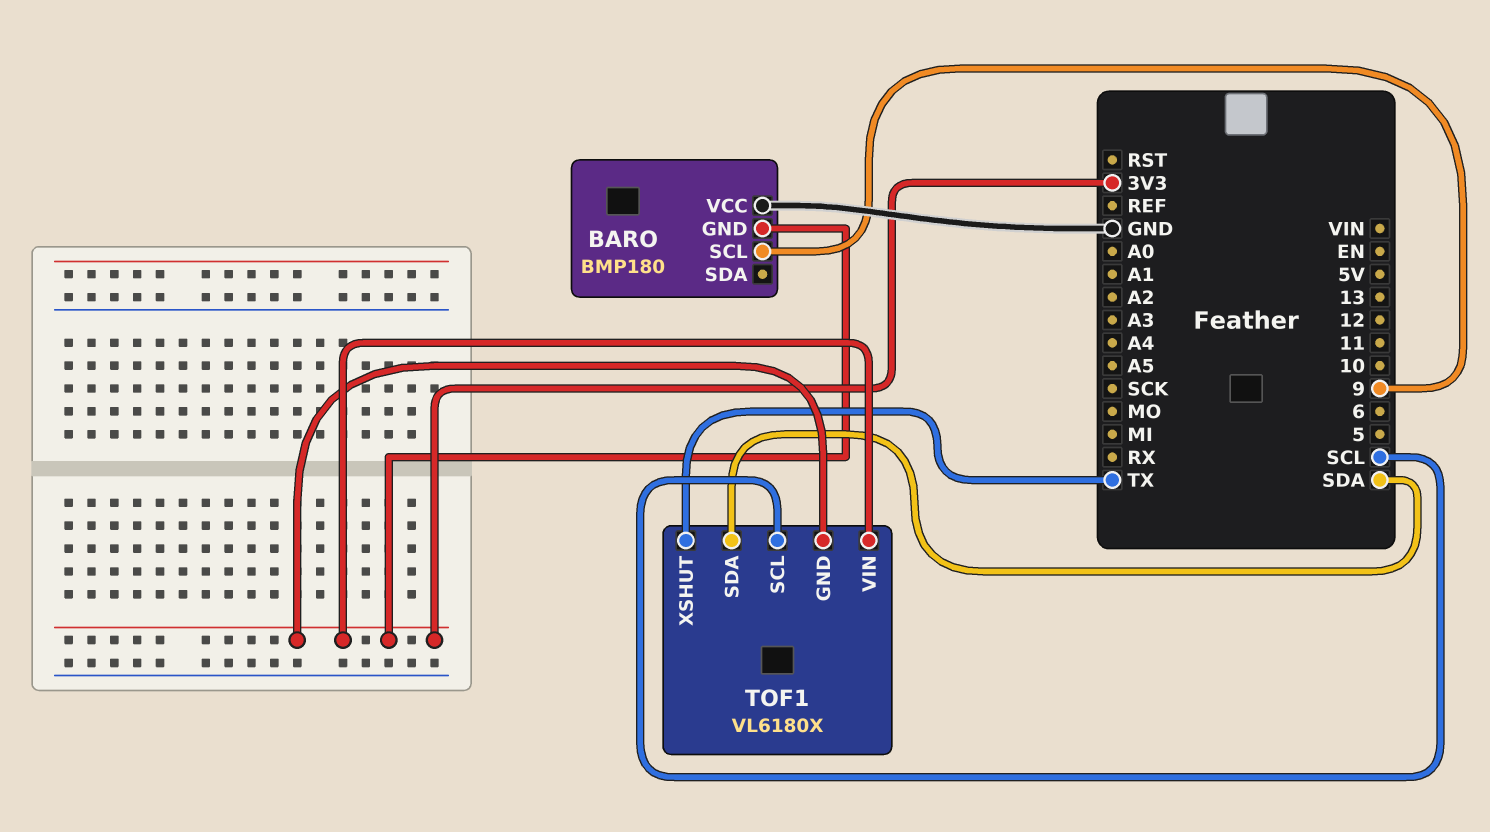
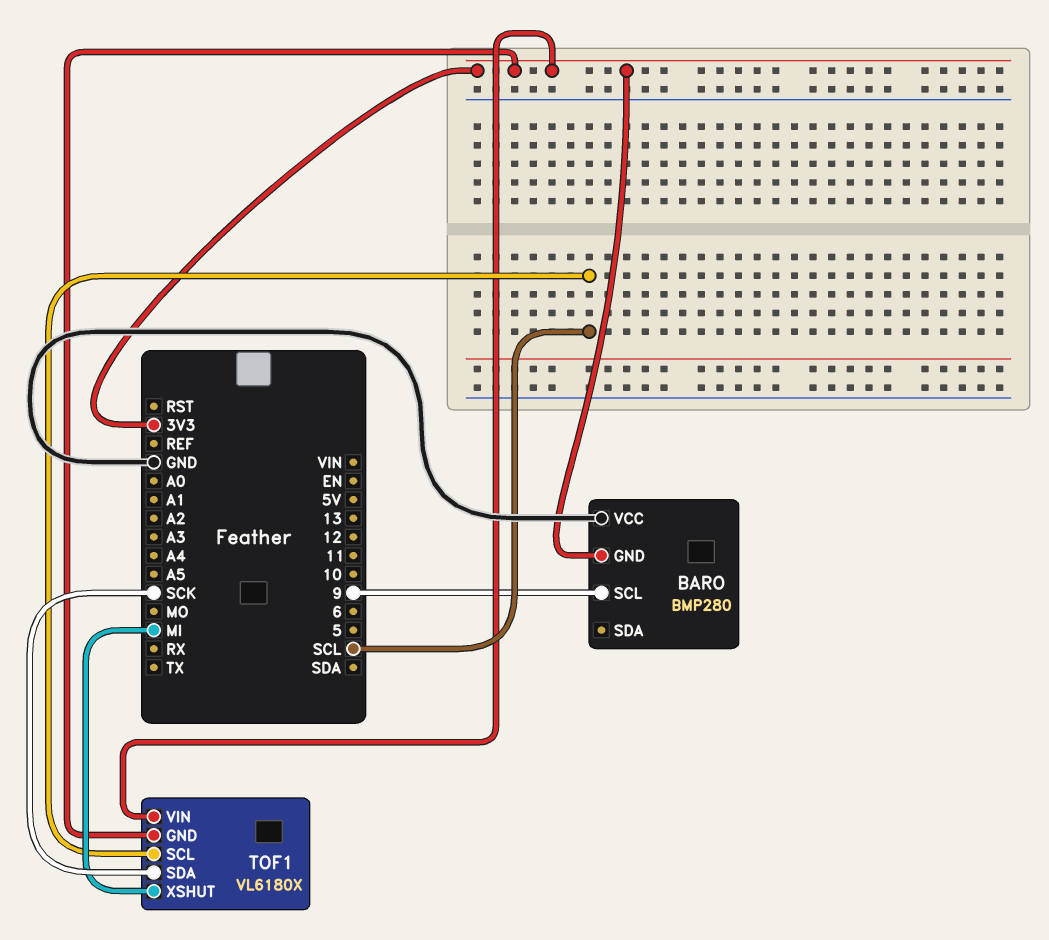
BARO: BMP180 -> BMP280
TOF1 pin SDA: SDA -> SCK
TOF1 pin XSHUT: TX -> MI

